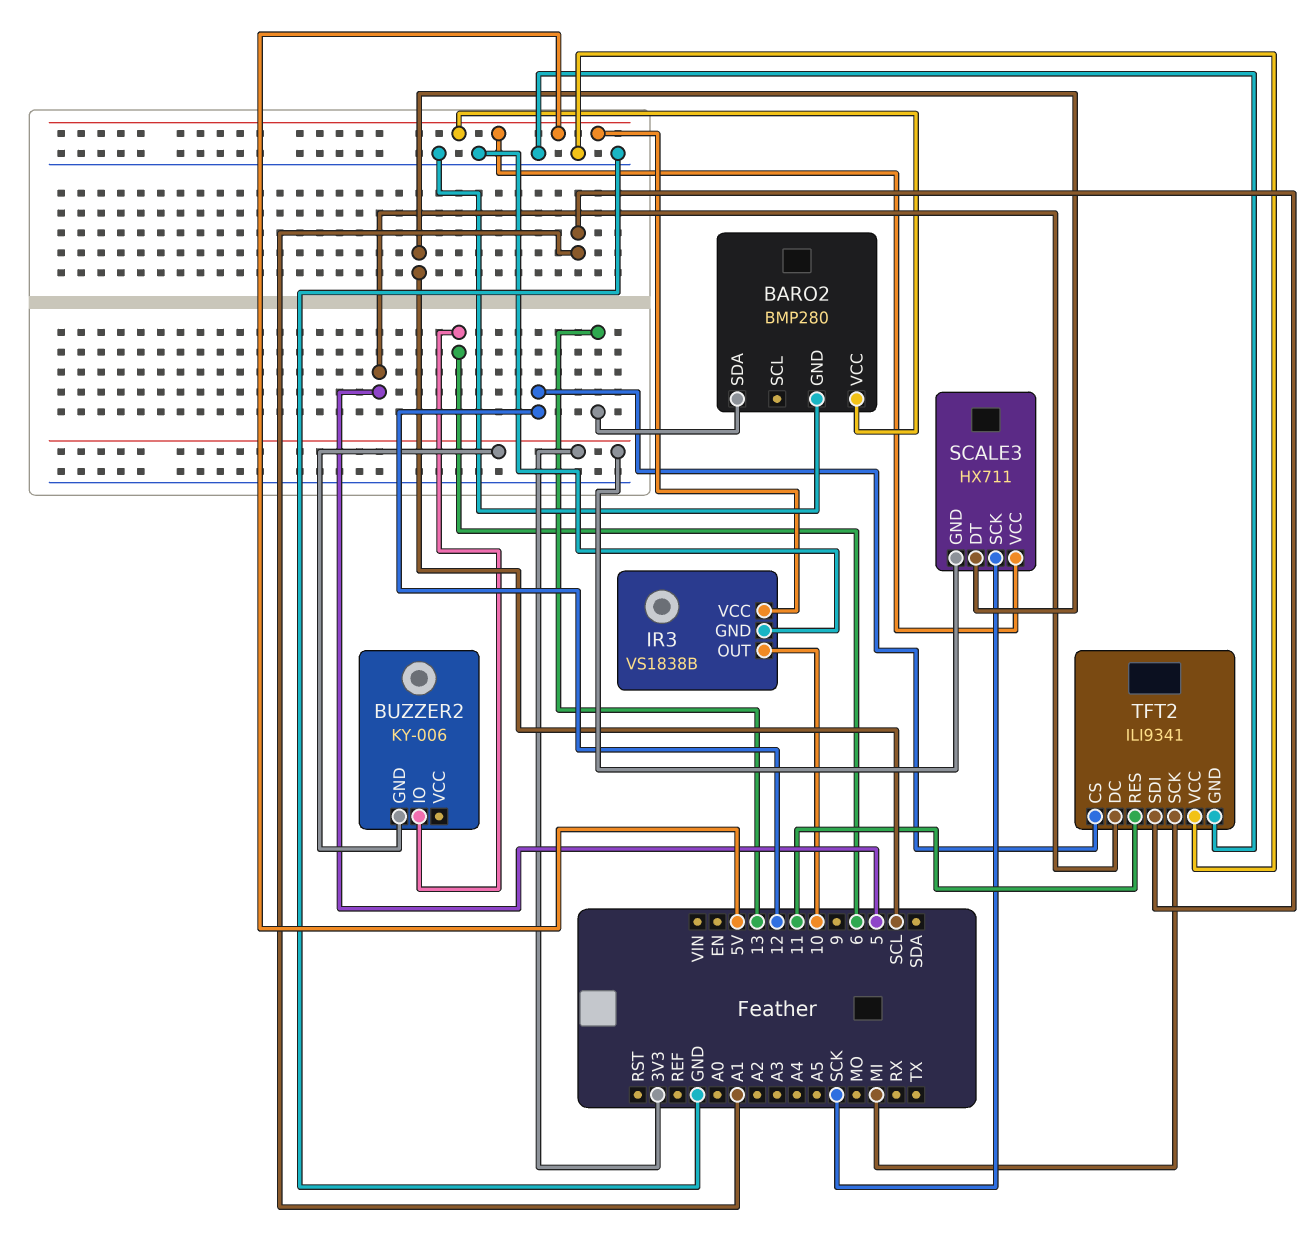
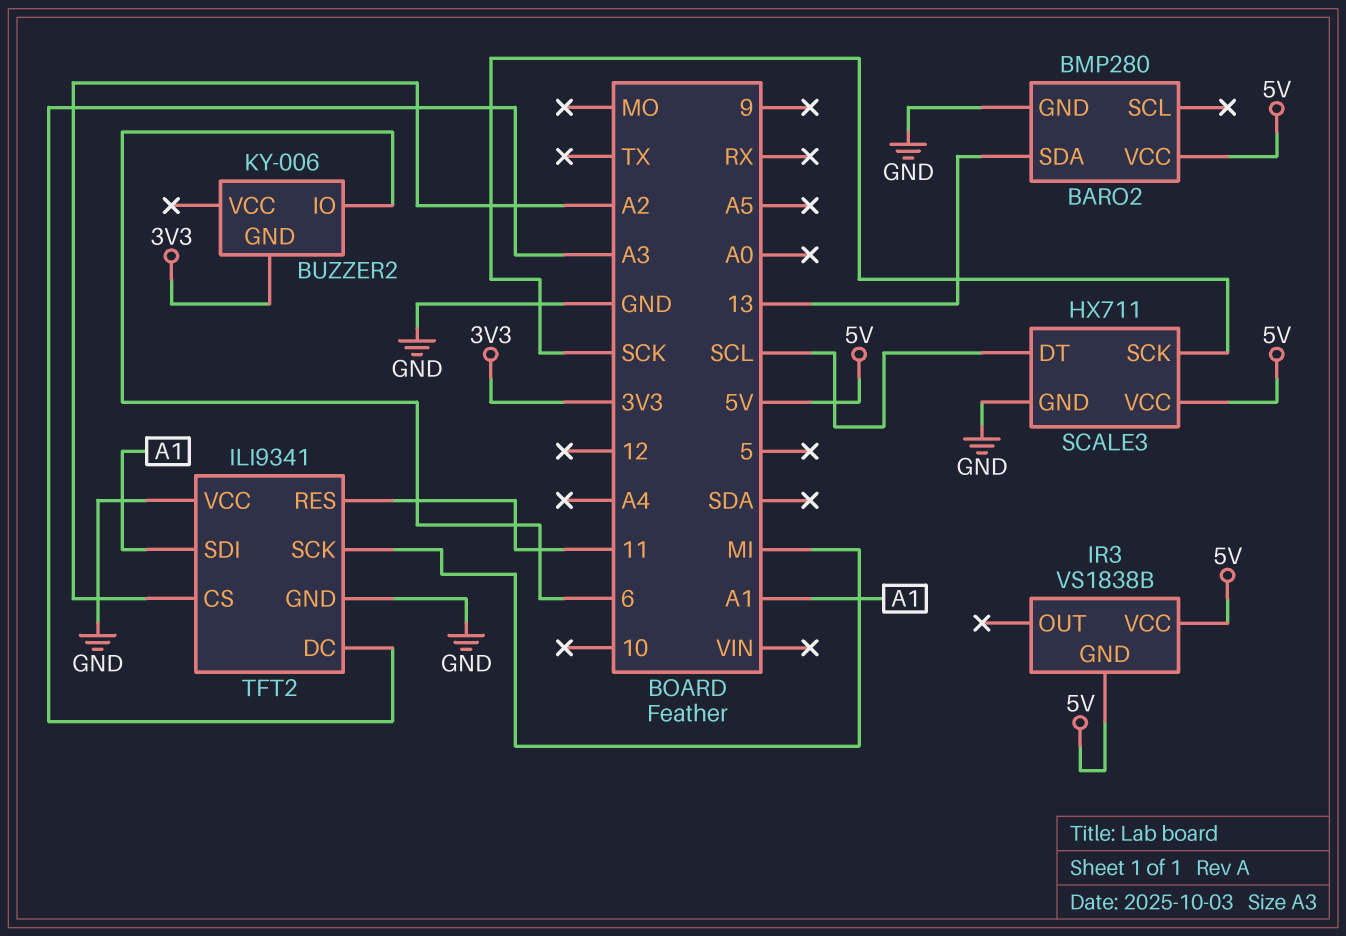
IR3 pin GND: GND -> 5V
IR3 pin OUT: 10 -> none
SCALE3 pin GND: 3V3 -> GND
TFT2 pin CS: 12 -> A2
TFT2 pin DC: 5 -> A3

